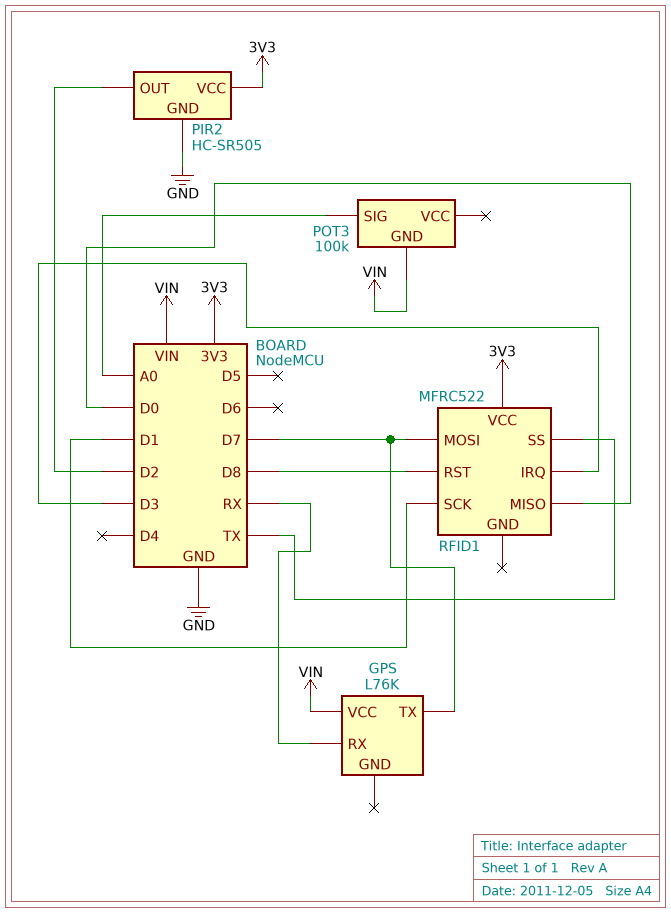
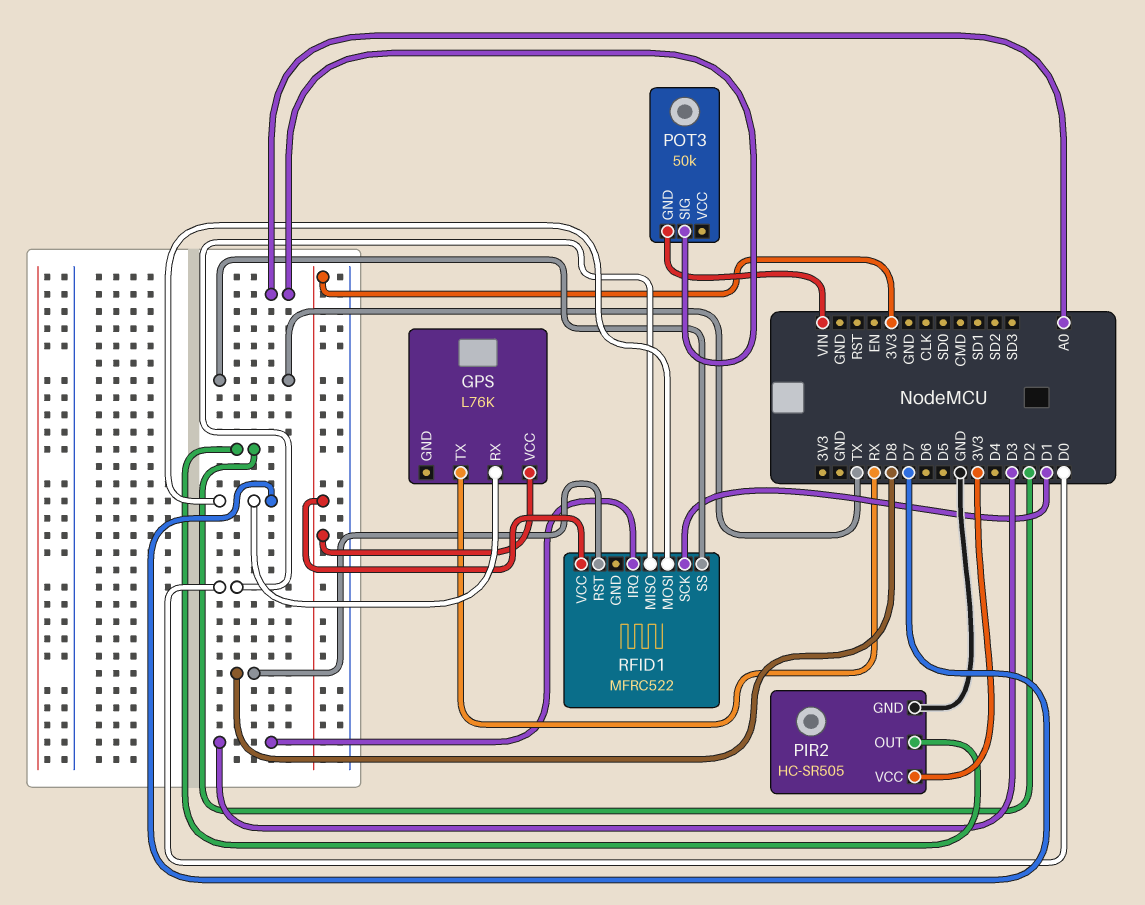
GPS pin RX: RX -> D7
GPS pin TX: D7 -> RX
GPS pin VCC: VIN -> 3V3
POT3: 100k -> 50k

